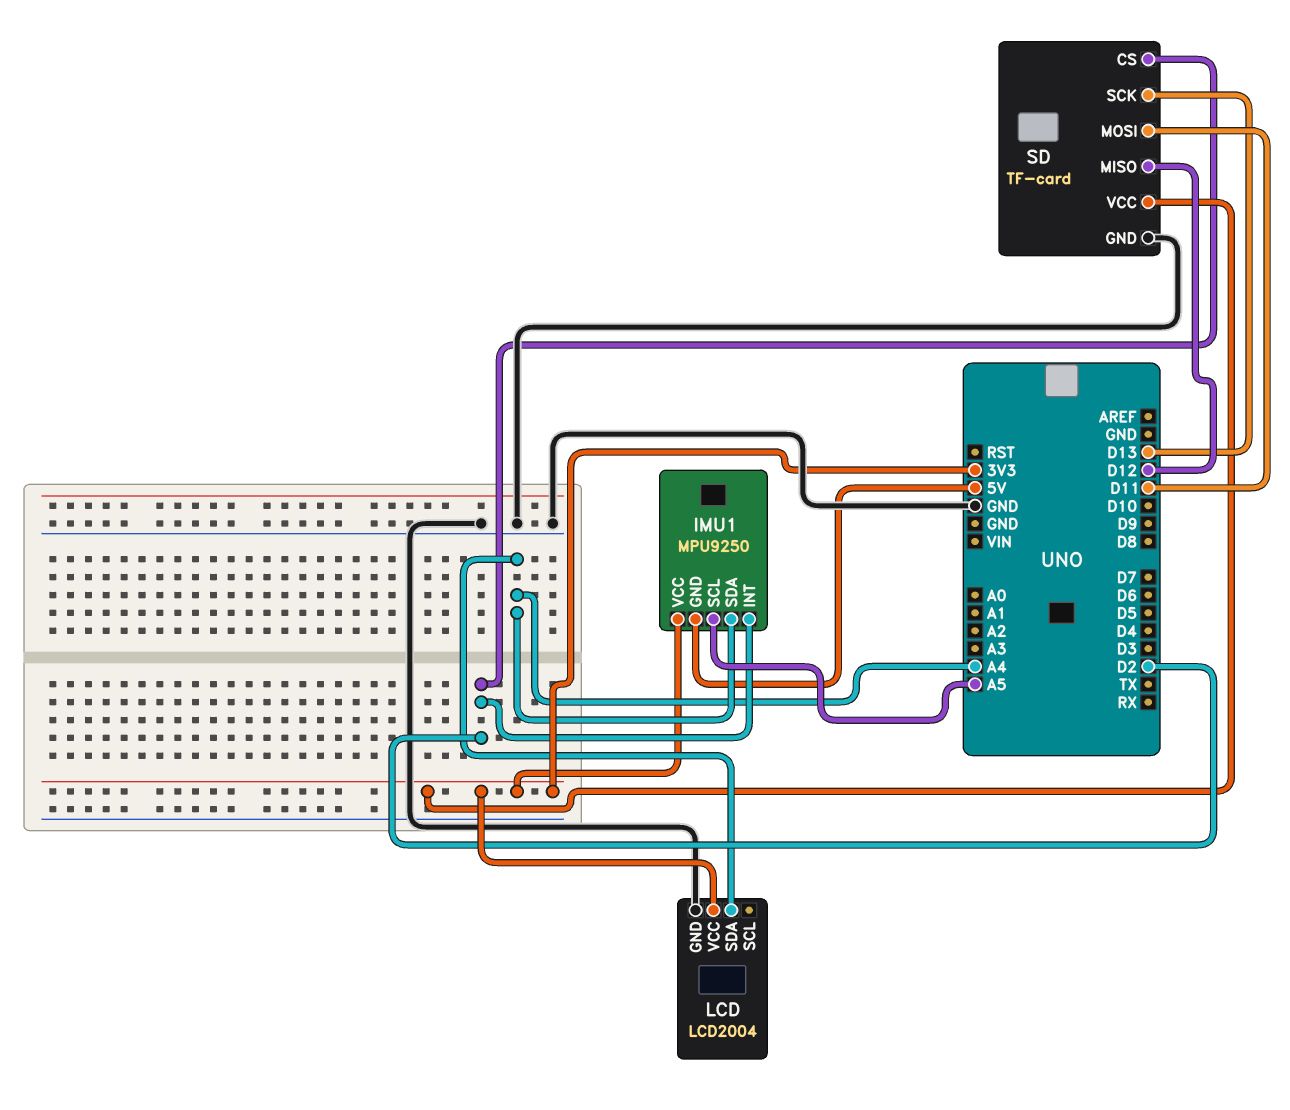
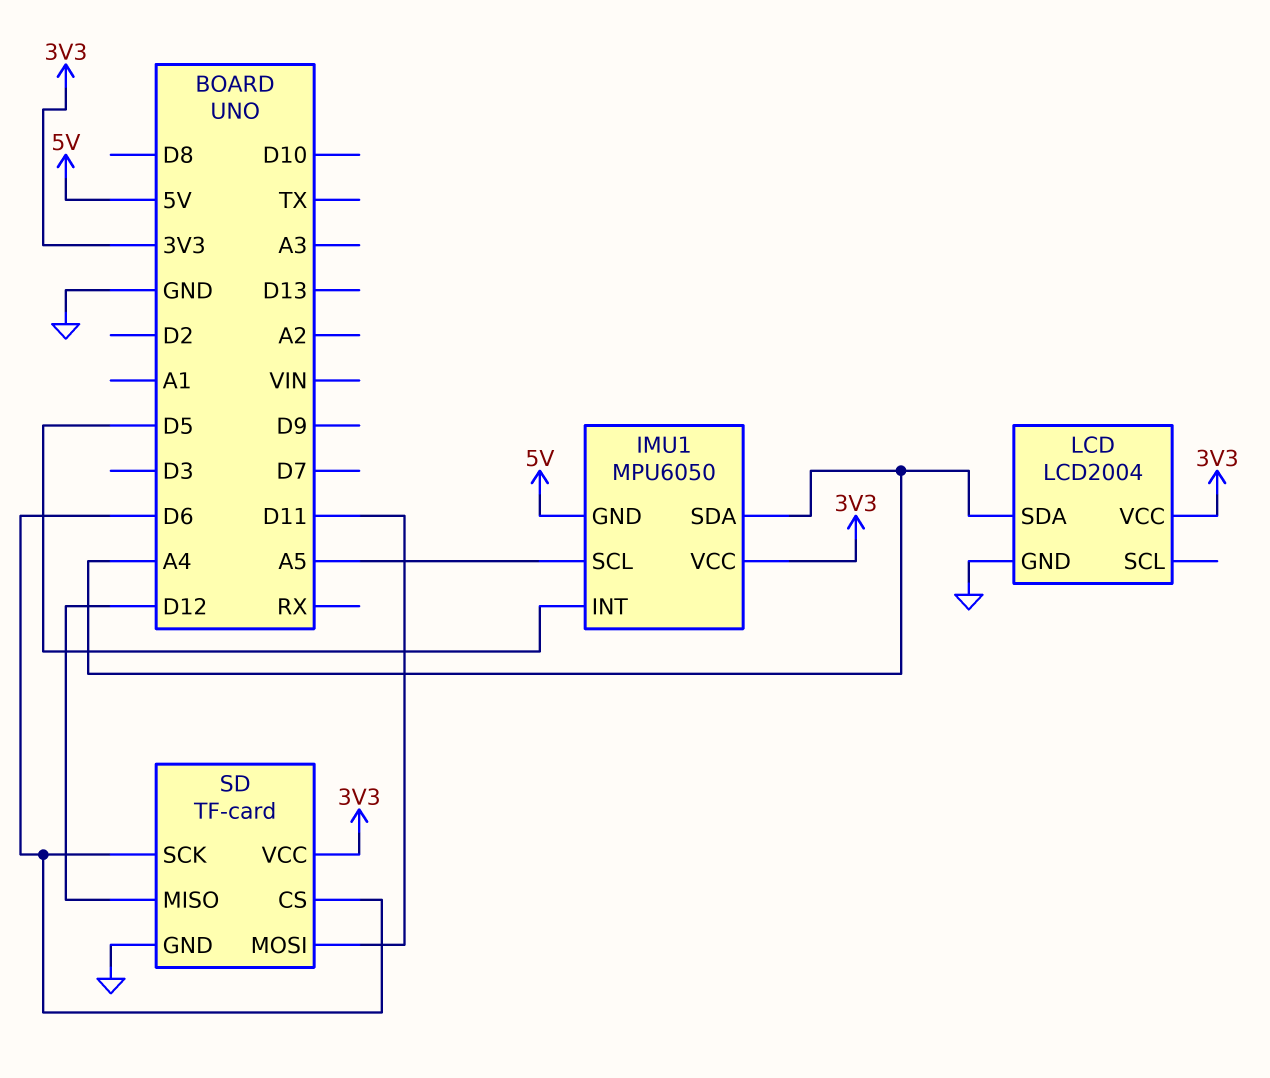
IMU1: MPU9250 -> MPU6050
IMU1 pin INT: D2 -> D5
SD pin CS: D2 -> D6
SD pin SCK: D13 -> D6

